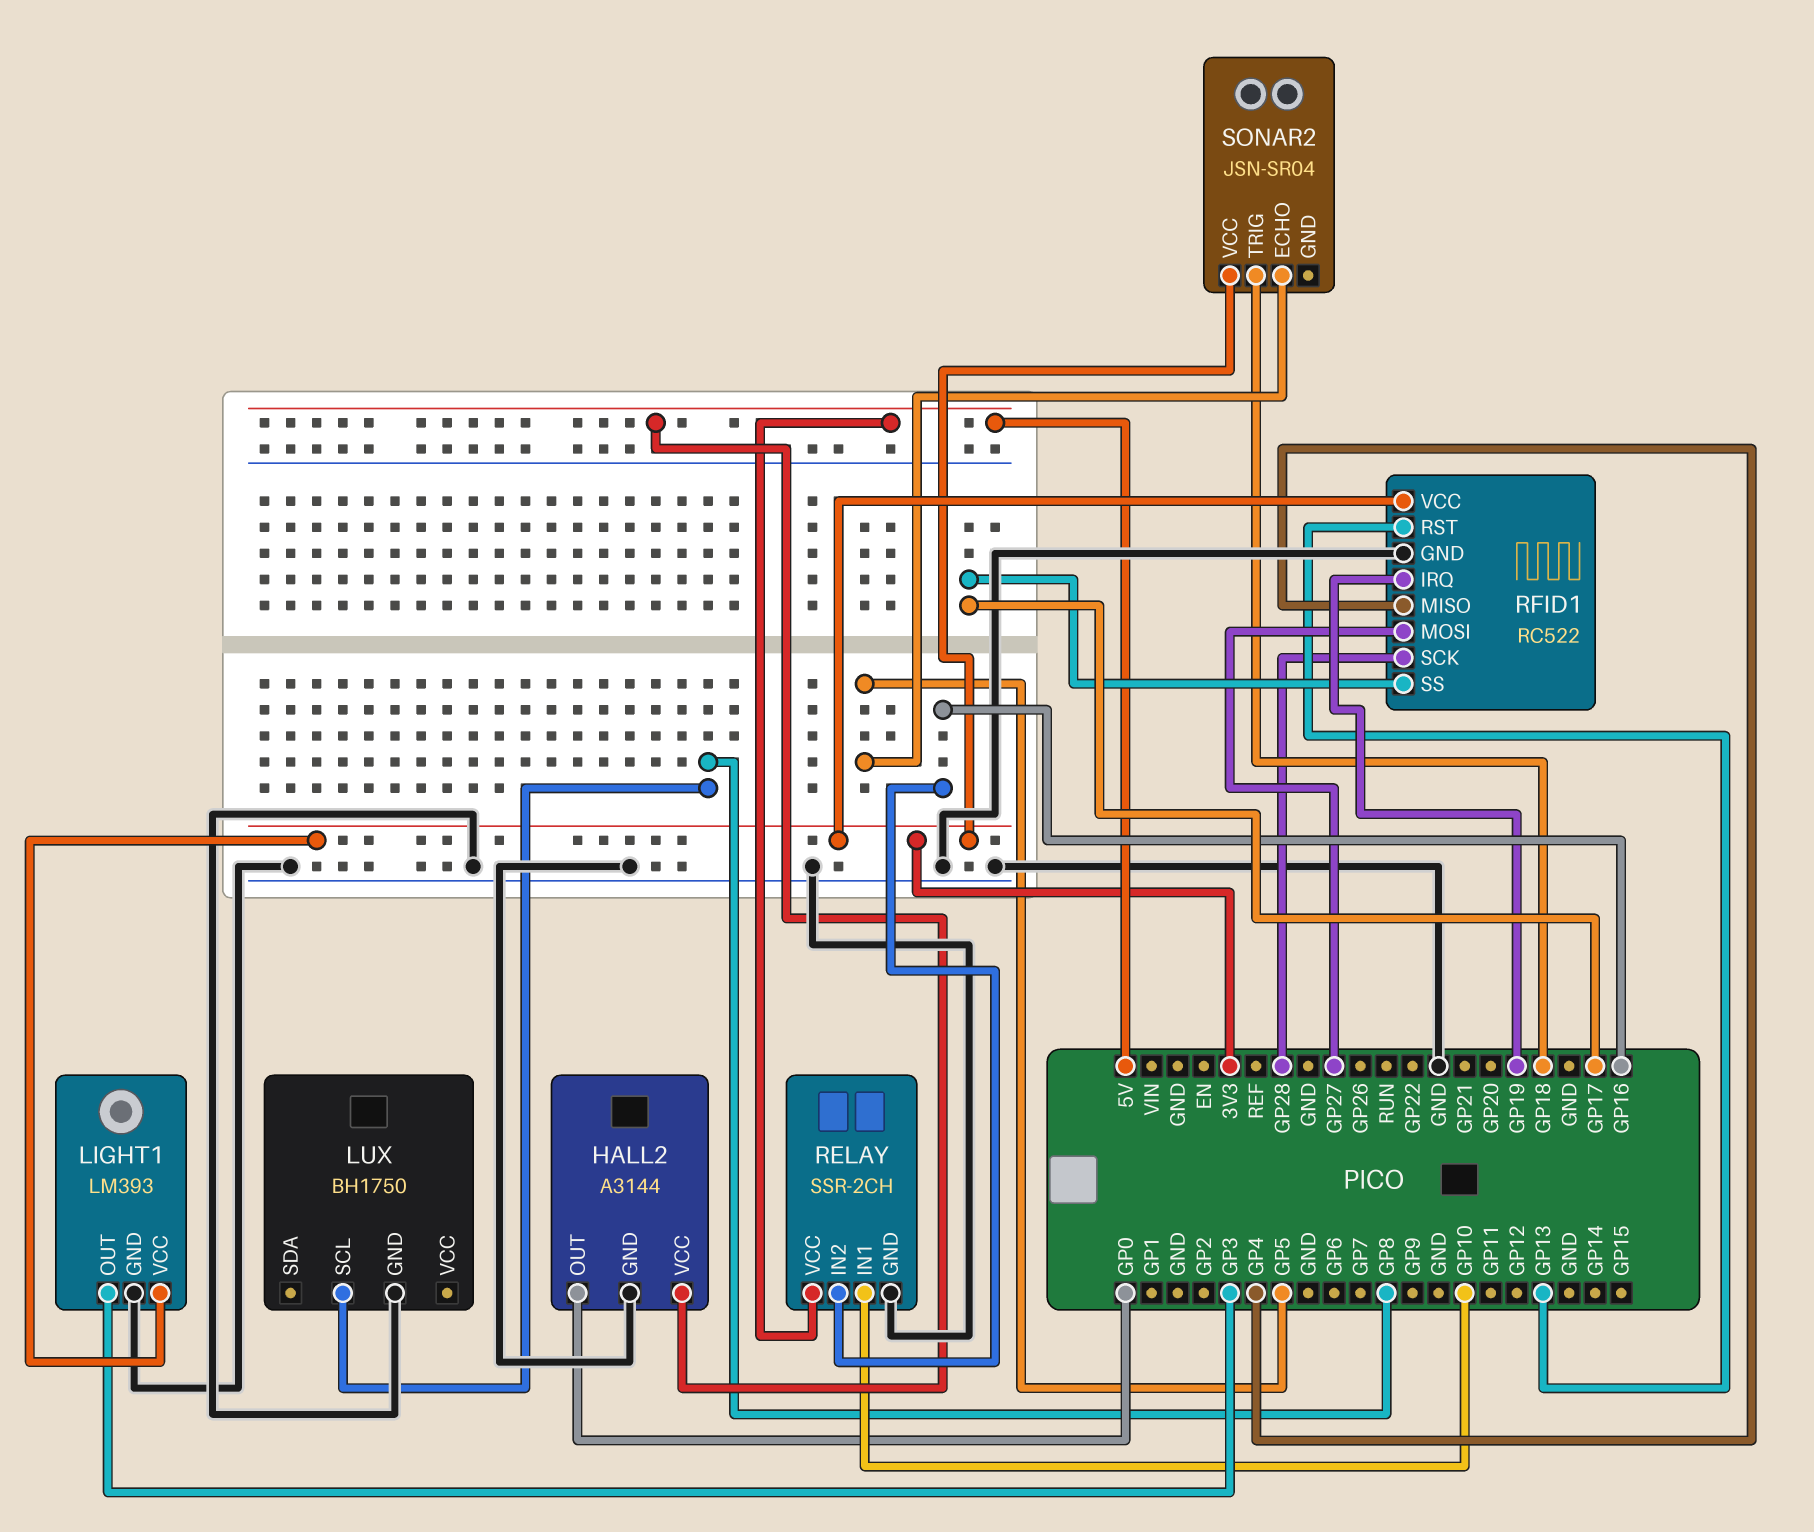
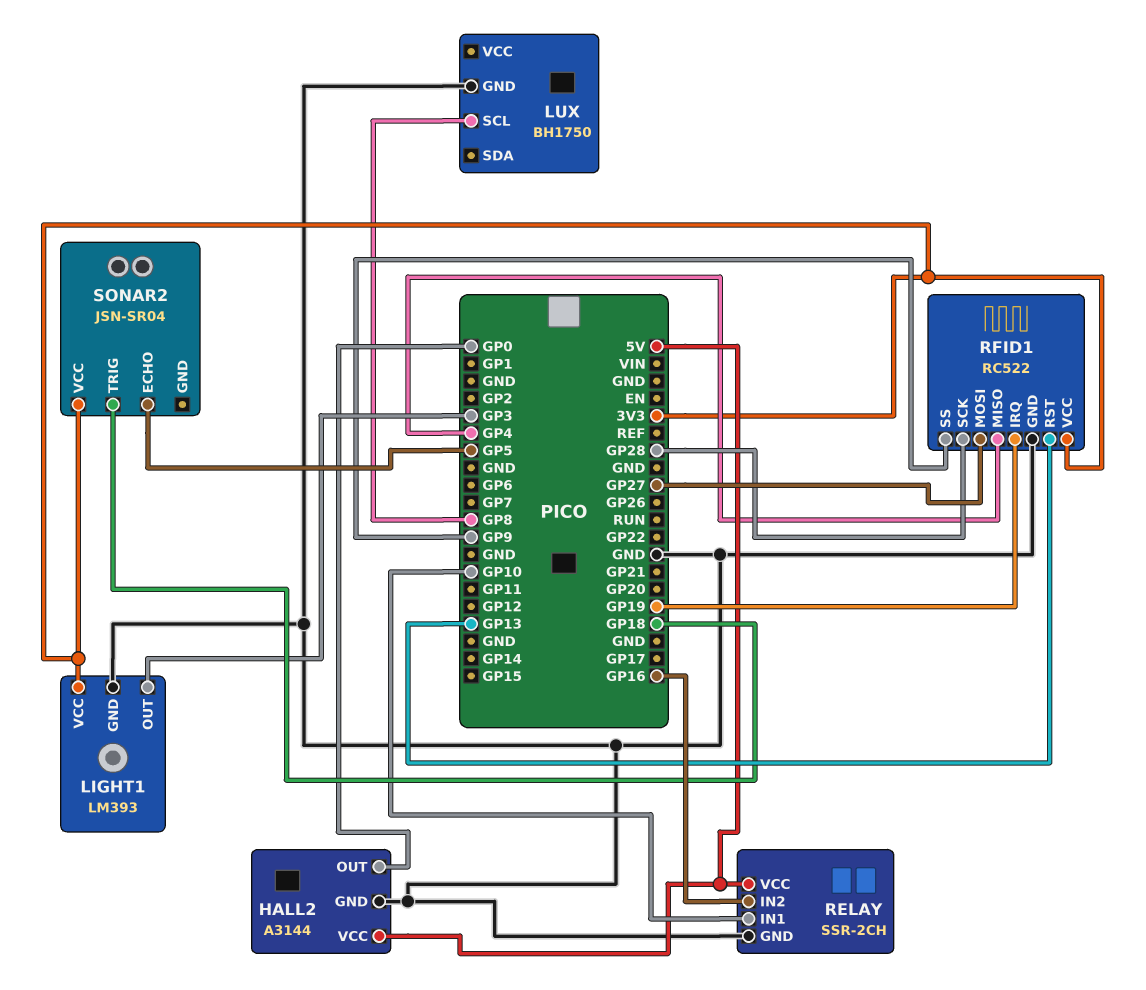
RFID1 pin SS: GP17 -> GP9

